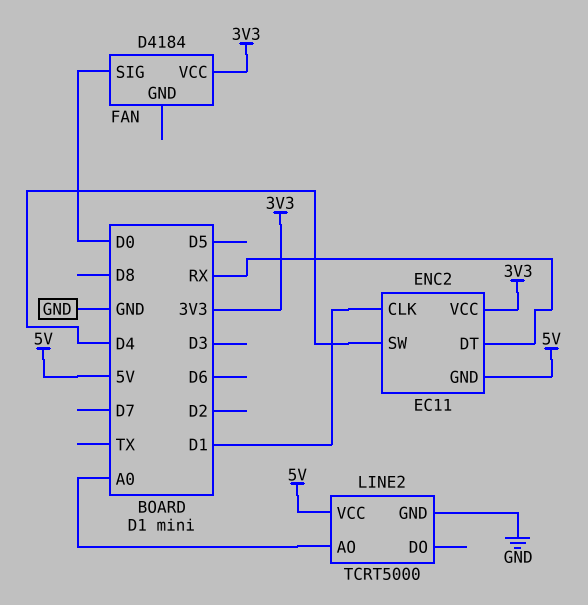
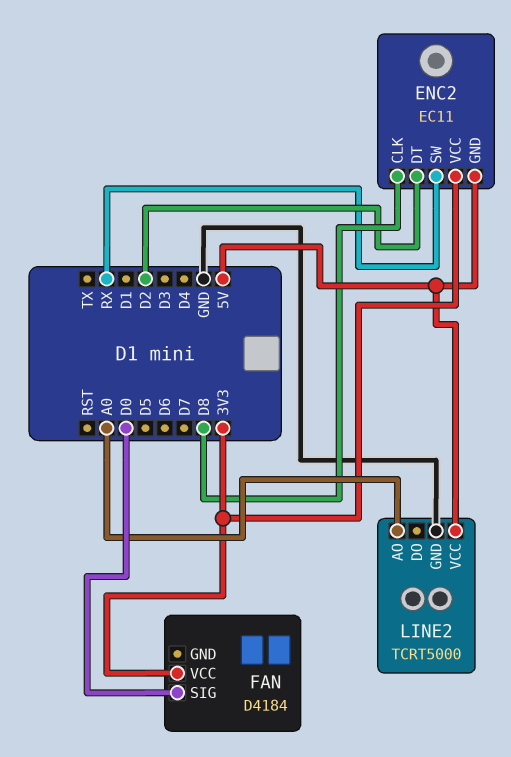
ENC2 pin CLK: D1 -> D8
ENC2 pin DT: RX -> D2
ENC2 pin SW: D4 -> RX

